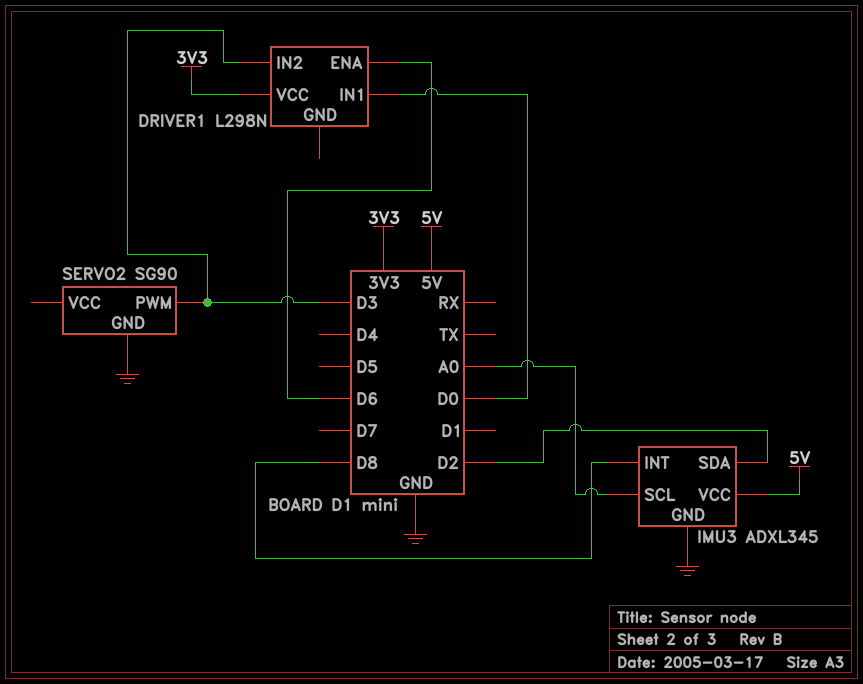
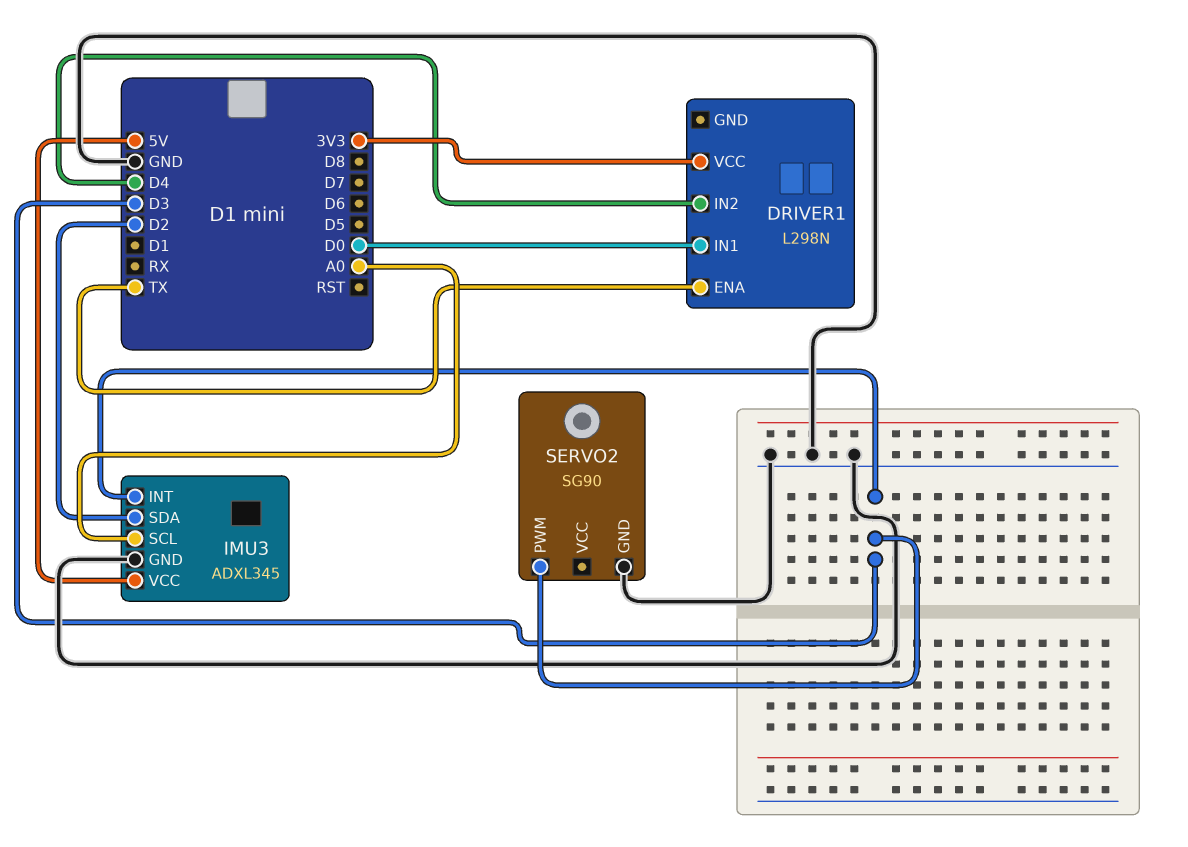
DRIVER1 pin ENA: D6 -> TX
DRIVER1 pin IN2: D3 -> D4
IMU3 pin INT: D8 -> D3

